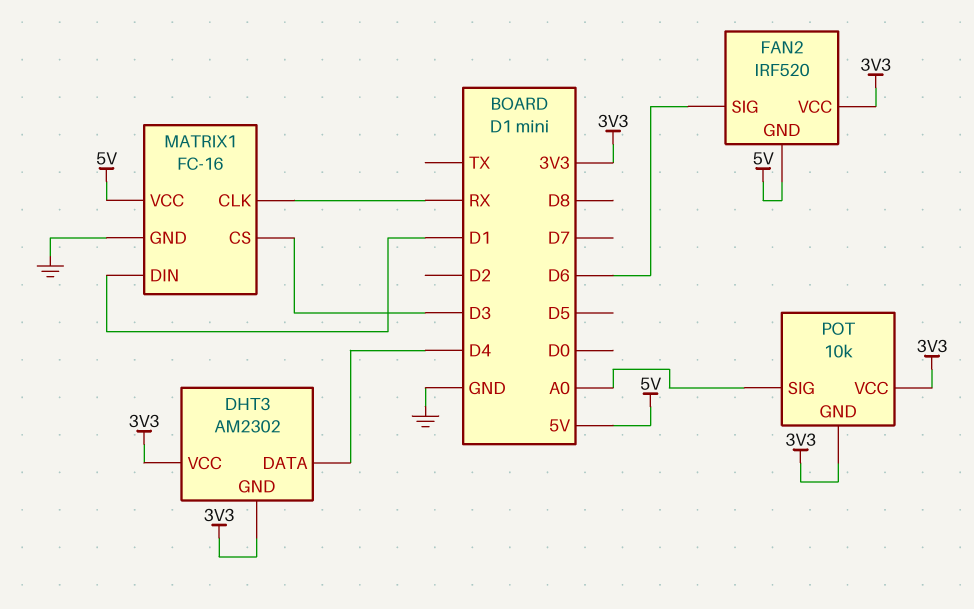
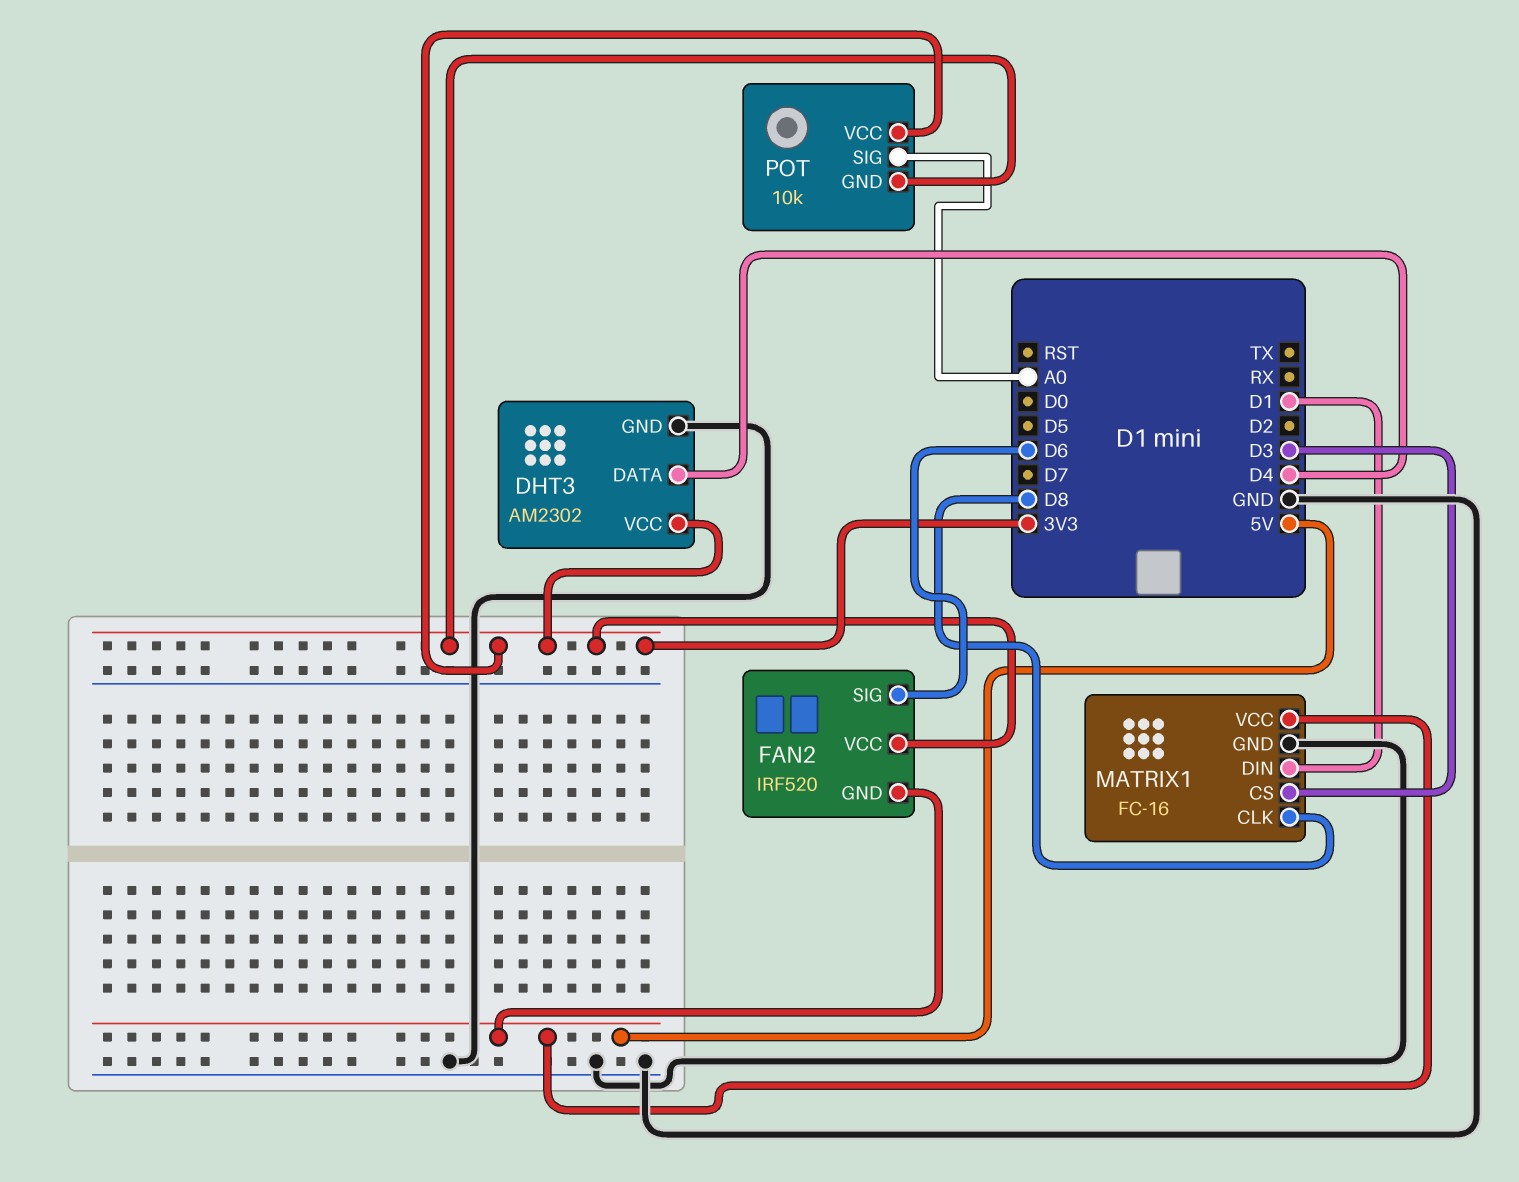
DHT3 pin GND: 3V3 -> GND
MATRIX1 pin CLK: RX -> D8

